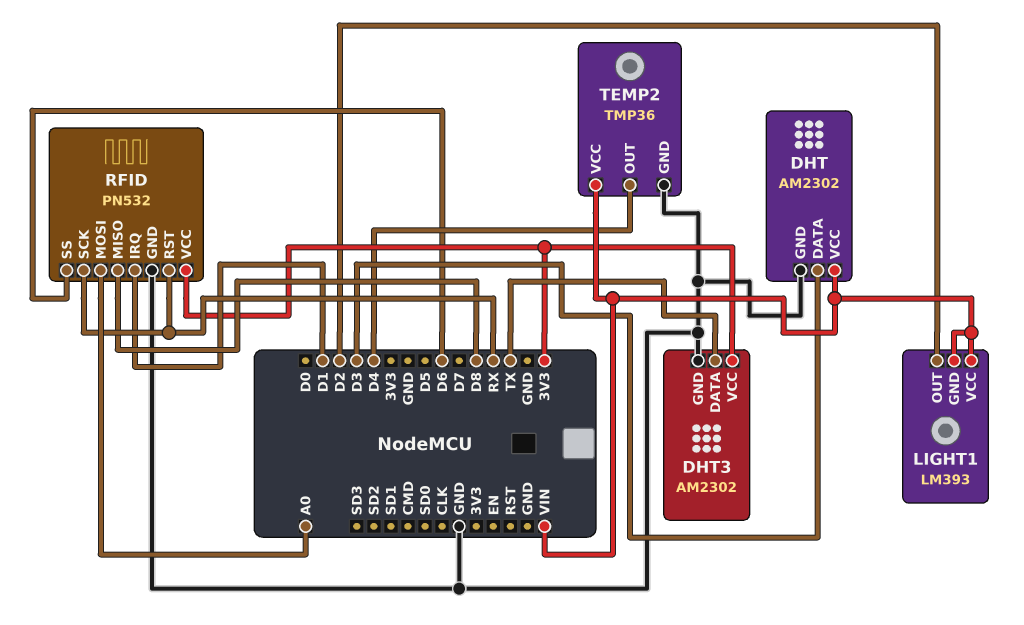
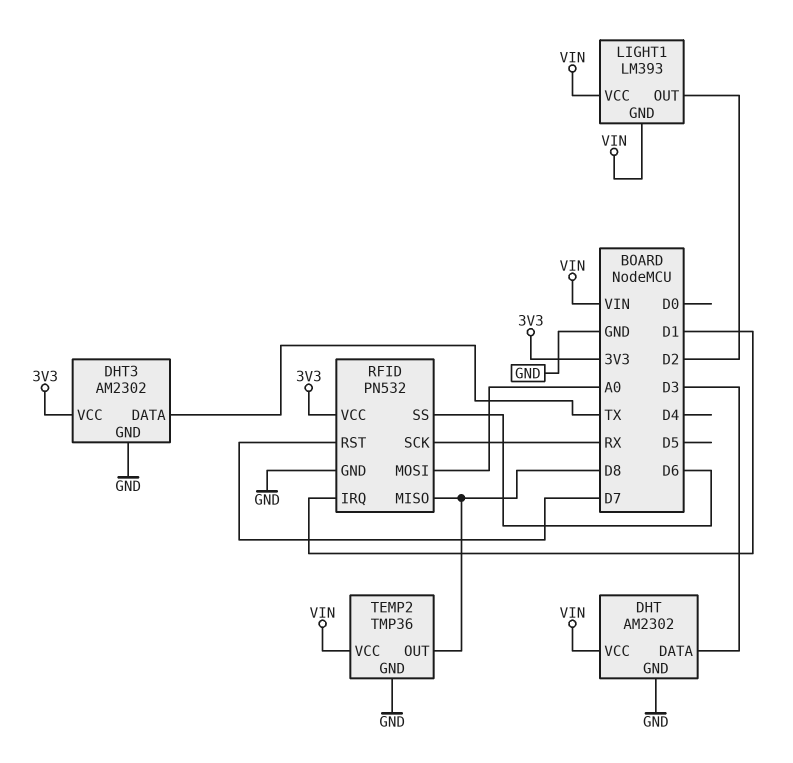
RFID pin RST: RX -> D7
TEMP2 pin OUT: D4 -> D8

